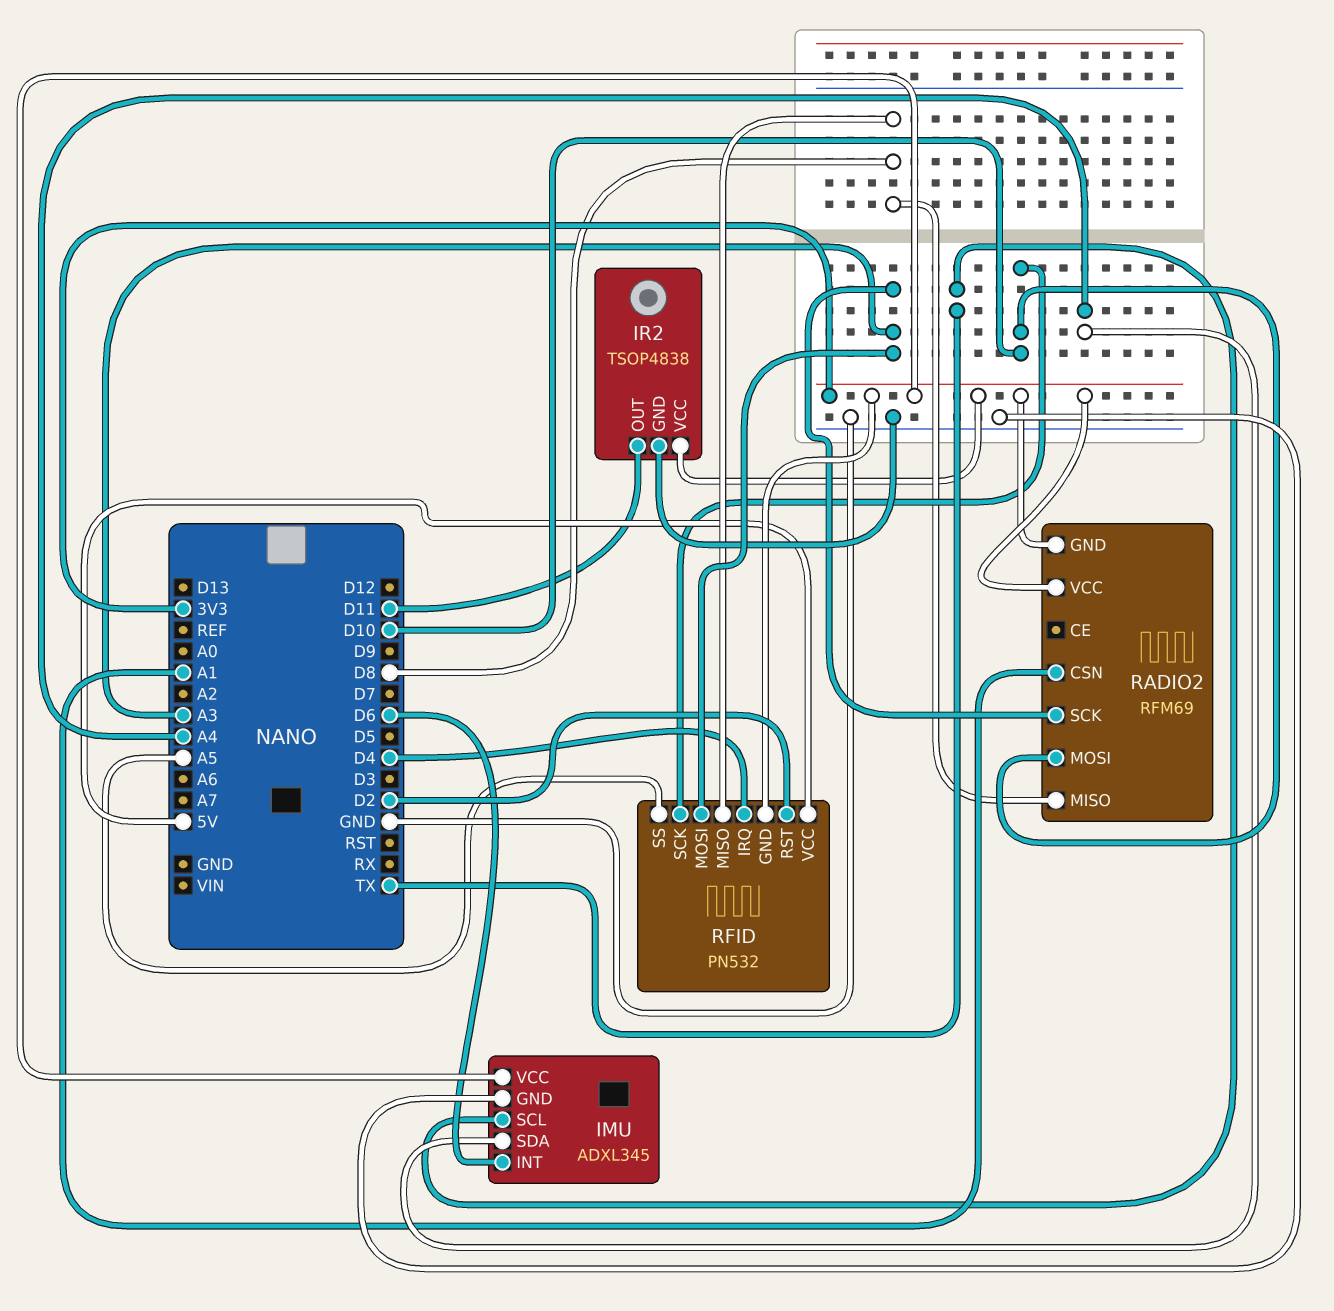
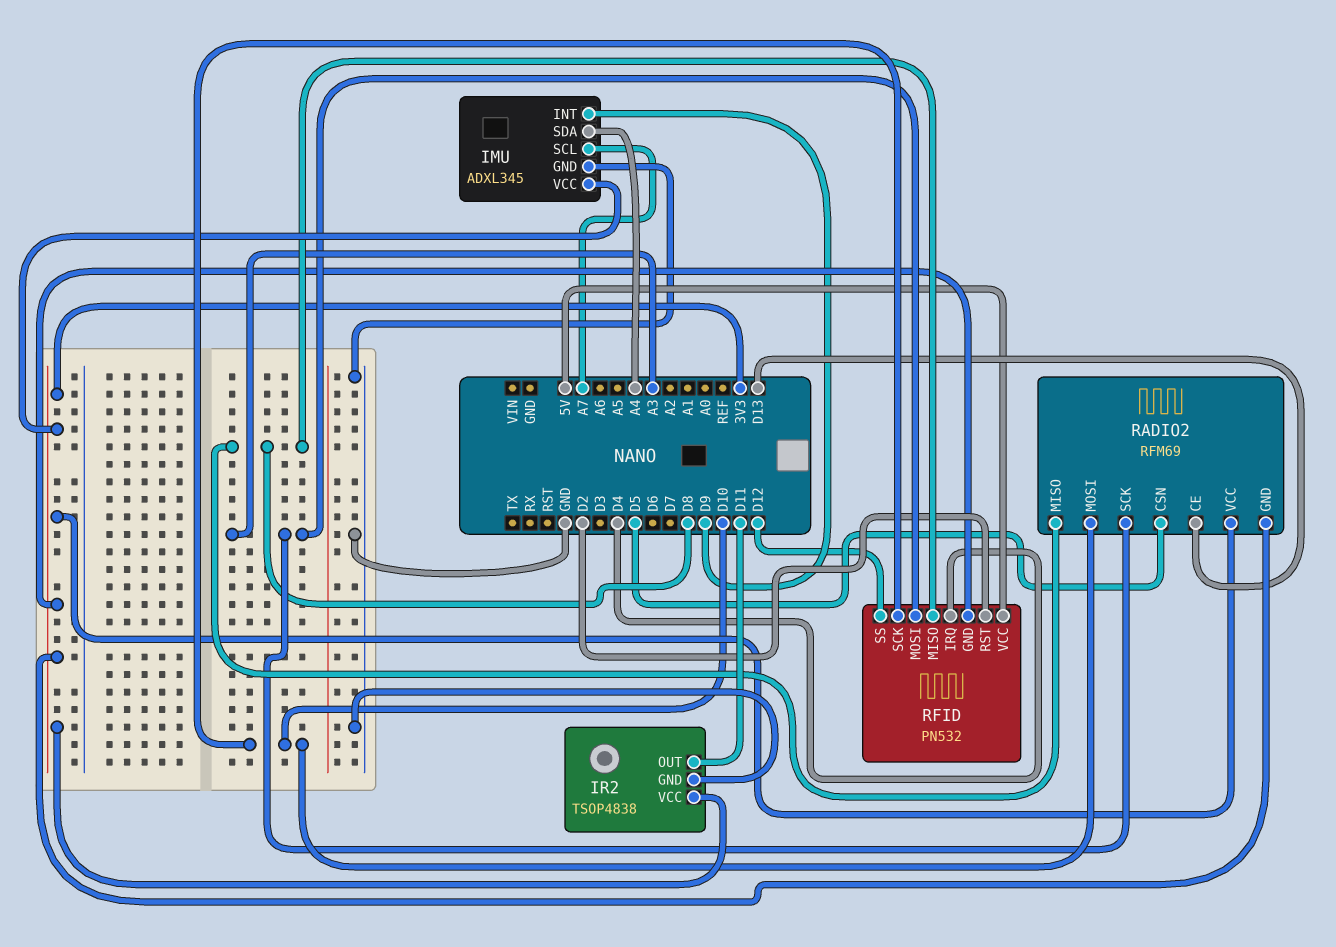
IMU pin INT: D6 -> D9
IMU pin SCL: TX -> A7
RADIO2 pin CE: none -> D13
RADIO2 pin CSN: A1 -> D5
RFID pin SS: A5 -> D12

